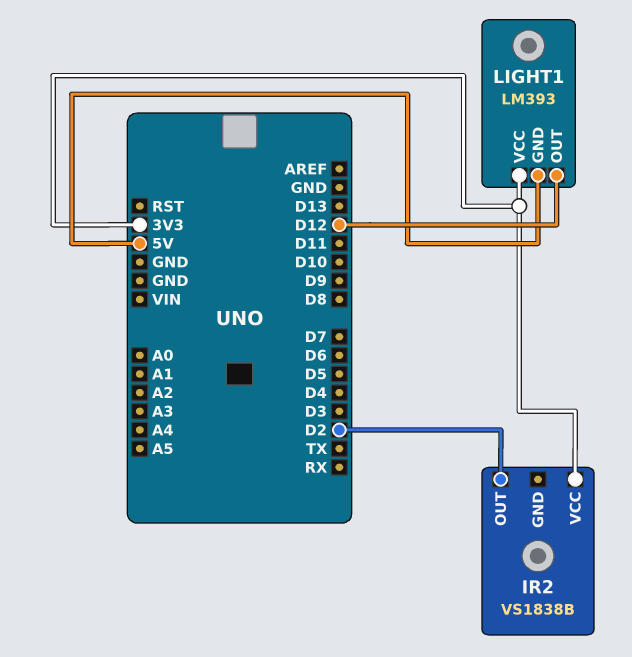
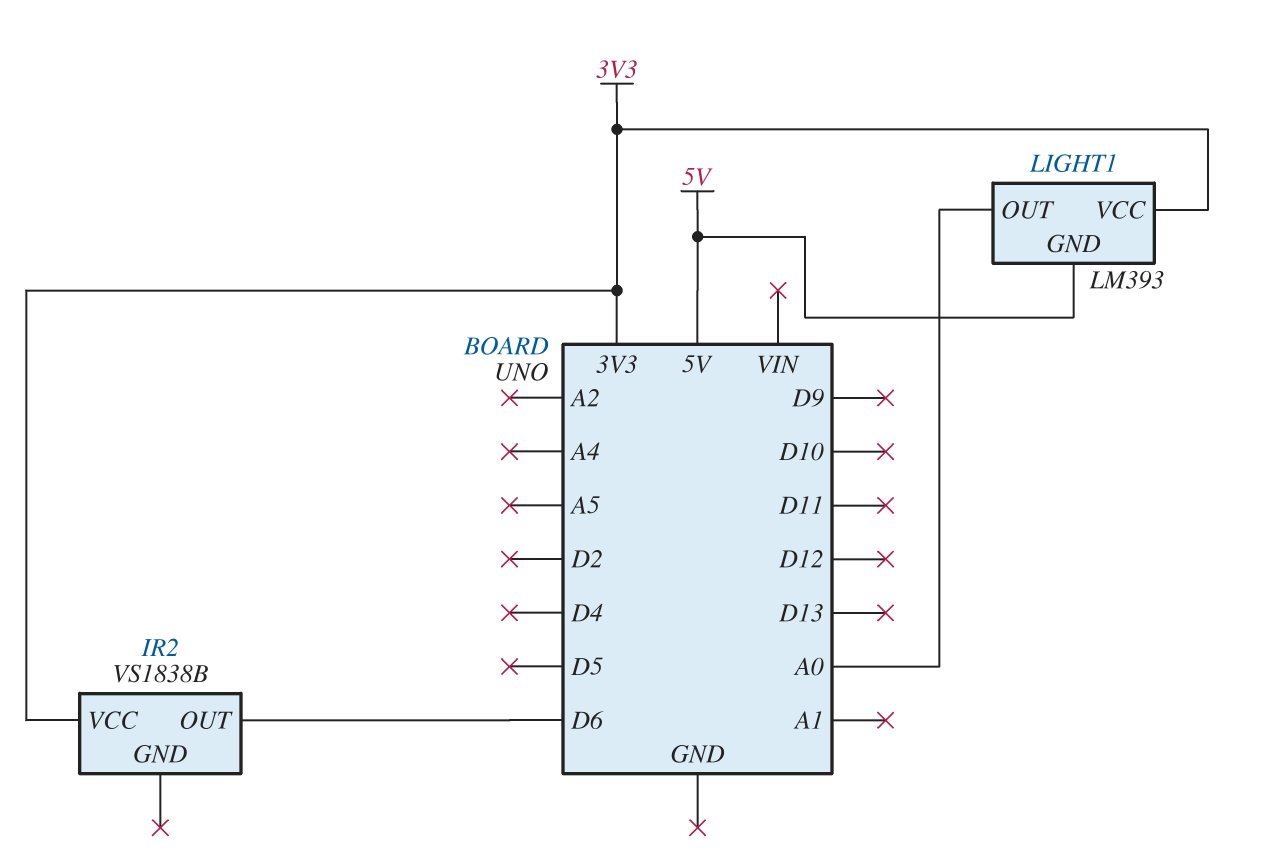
IR2 pin OUT: D2 -> D6
LIGHT1 pin OUT: D12 -> A0

